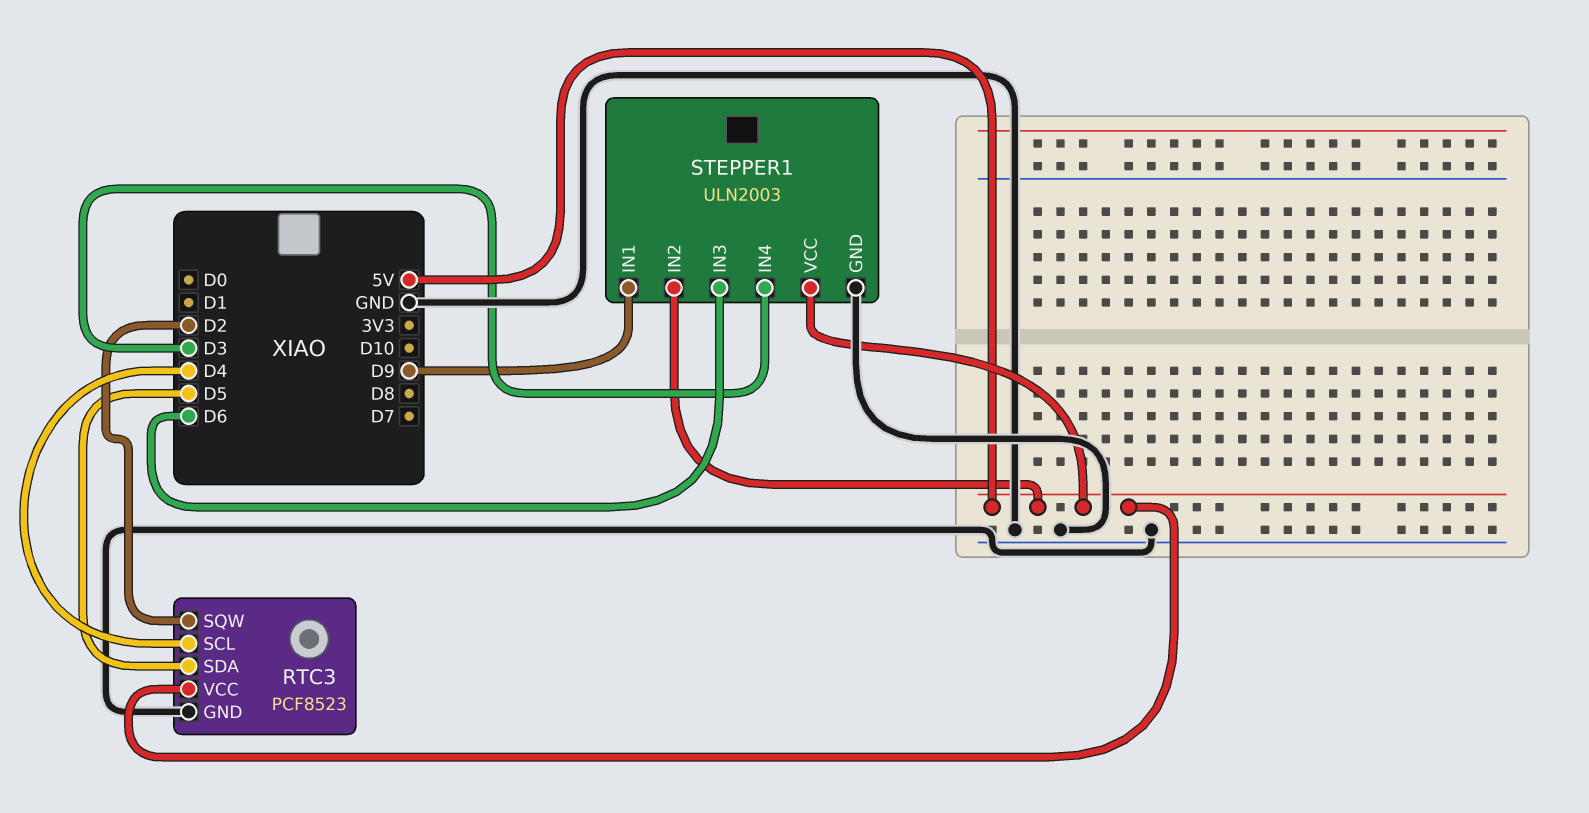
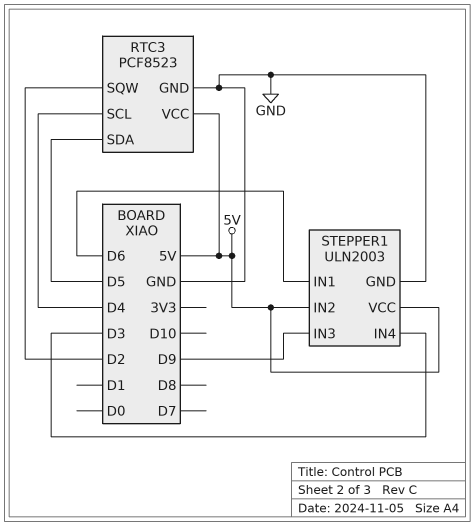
STEPPER1 pin IN1: D9 -> D6
STEPPER1 pin IN3: D6 -> D9

